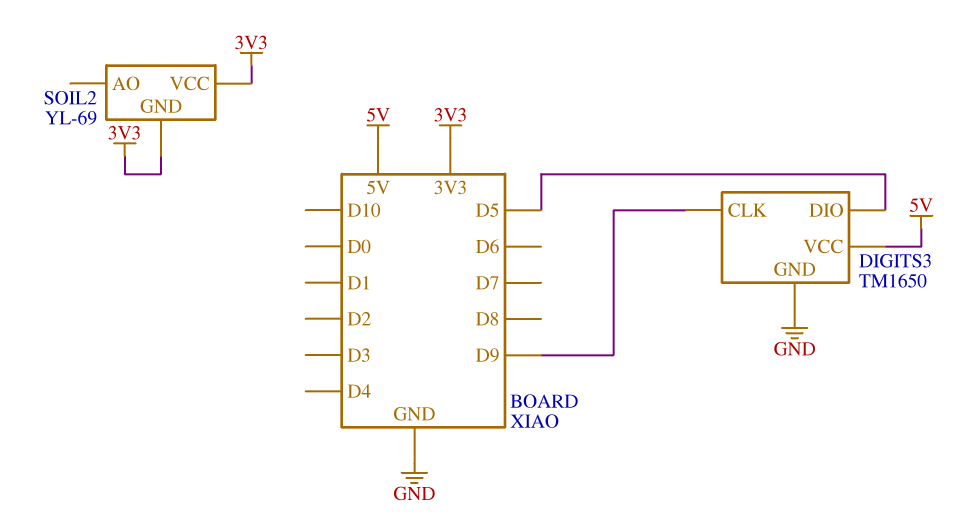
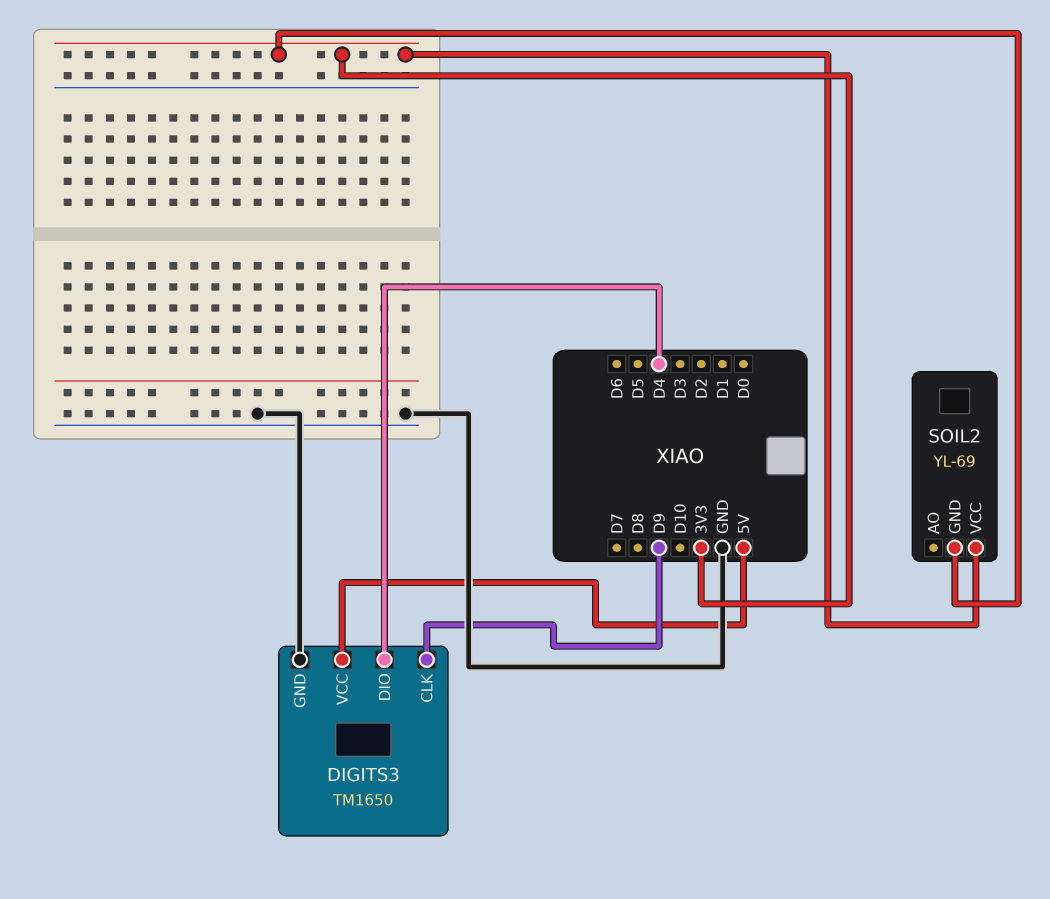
DIGITS3 pin DIO: D5 -> D4

